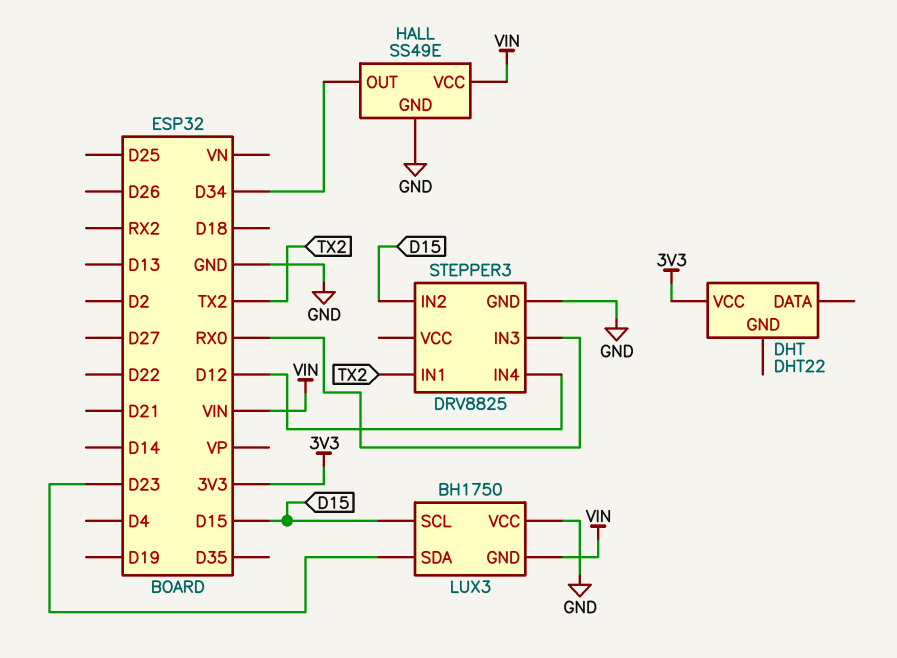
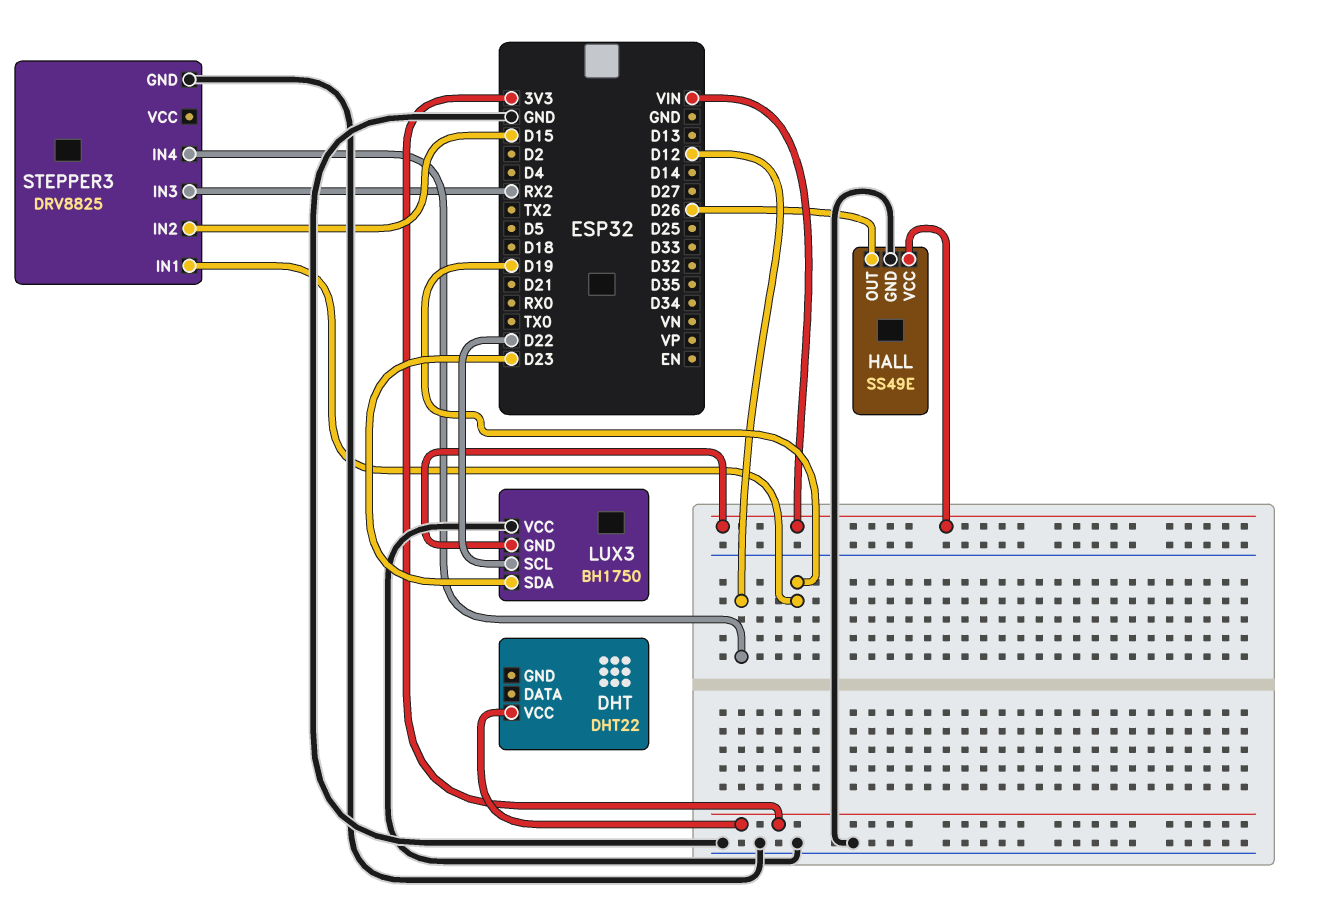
HALL pin OUT: D34 -> D26
LUX3 pin SCL: D15 -> D22
STEPPER3 pin IN1: TX2 -> D19
STEPPER3 pin IN3: RX0 -> RX2

